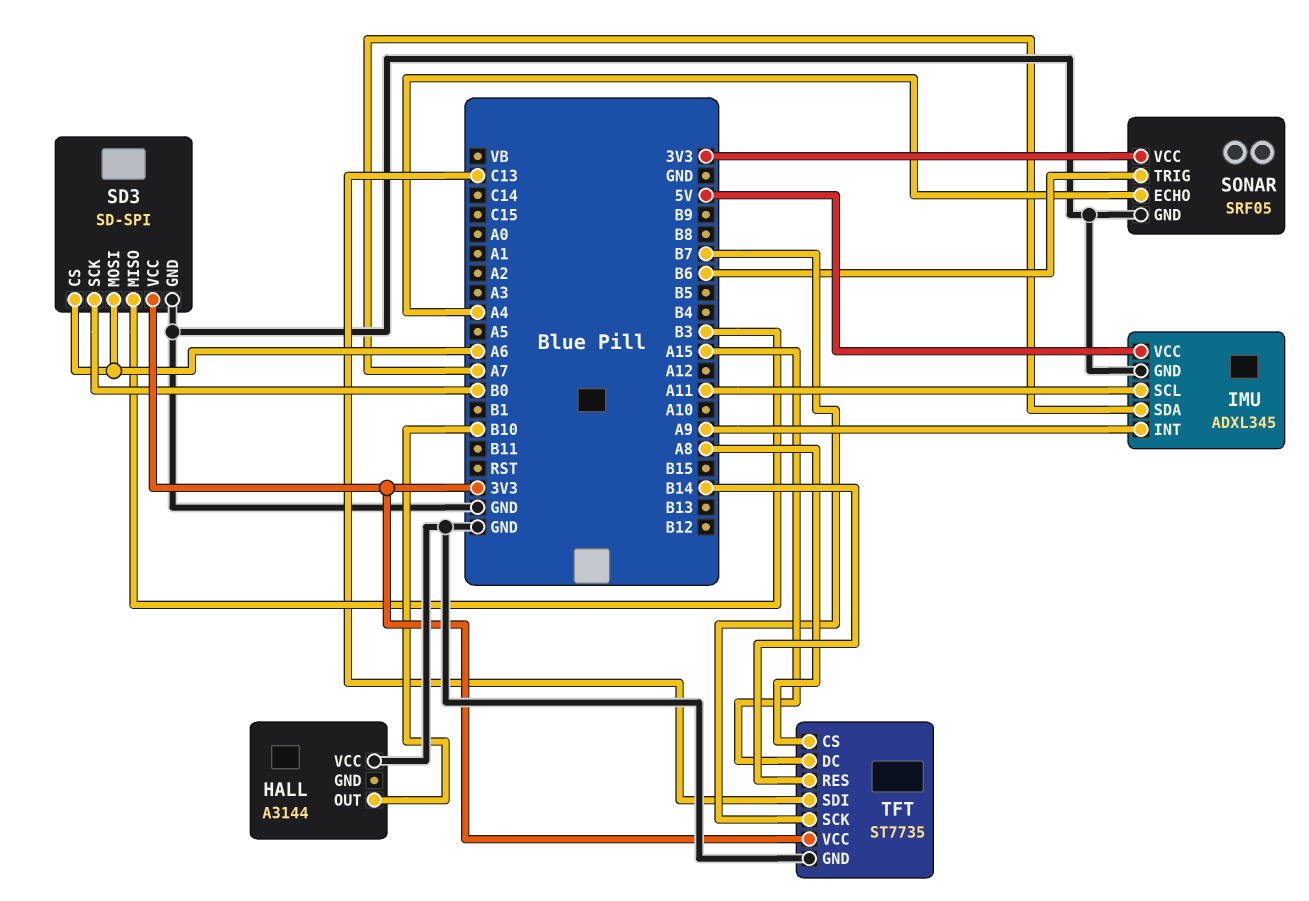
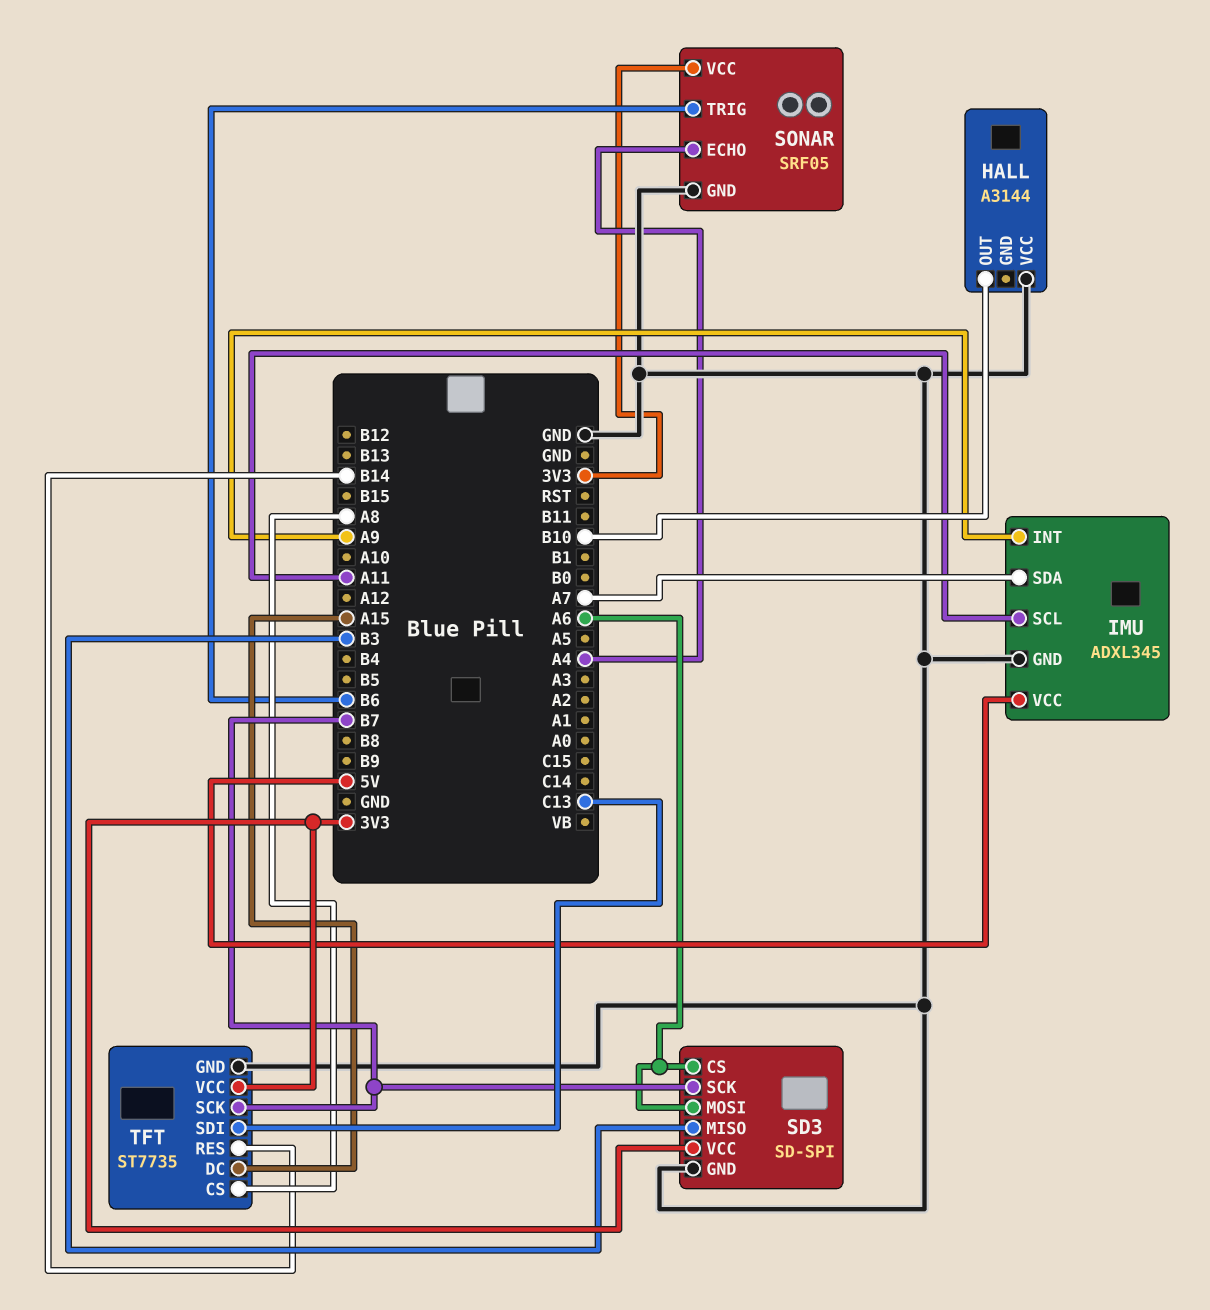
SD3 pin SCK: B0 -> B7

